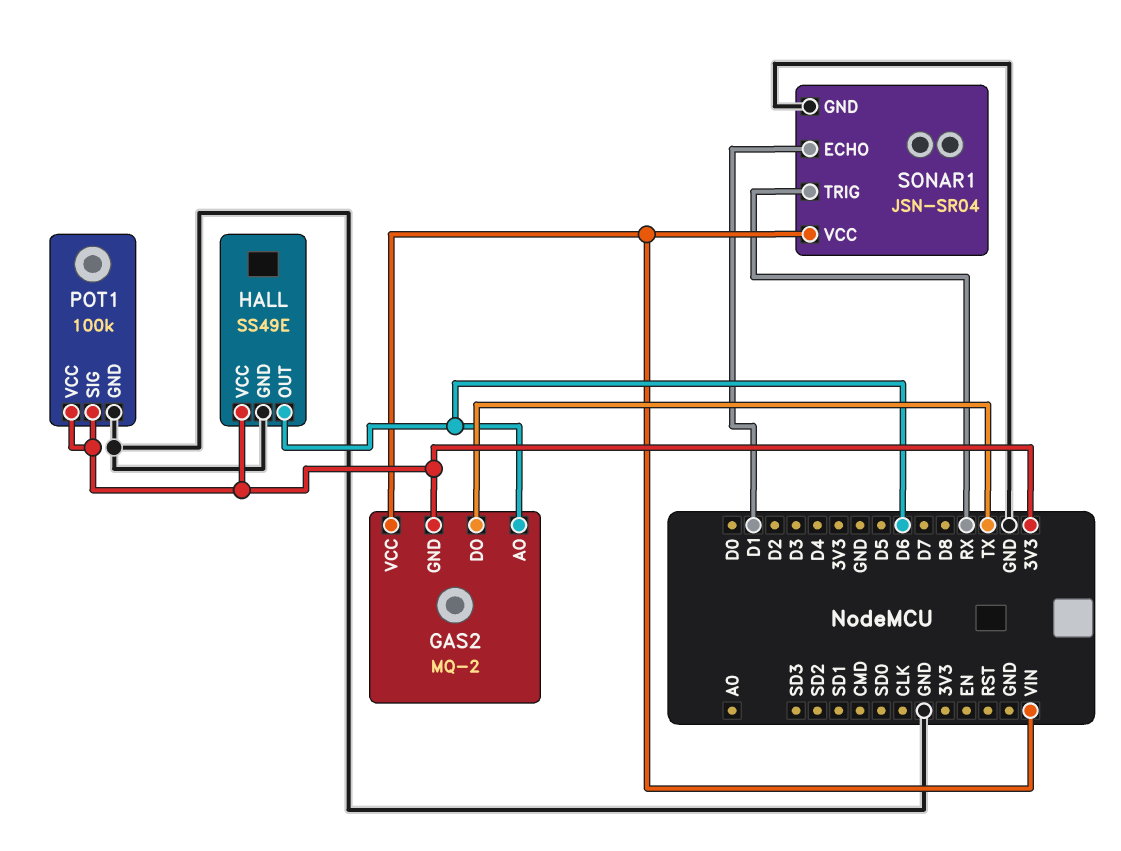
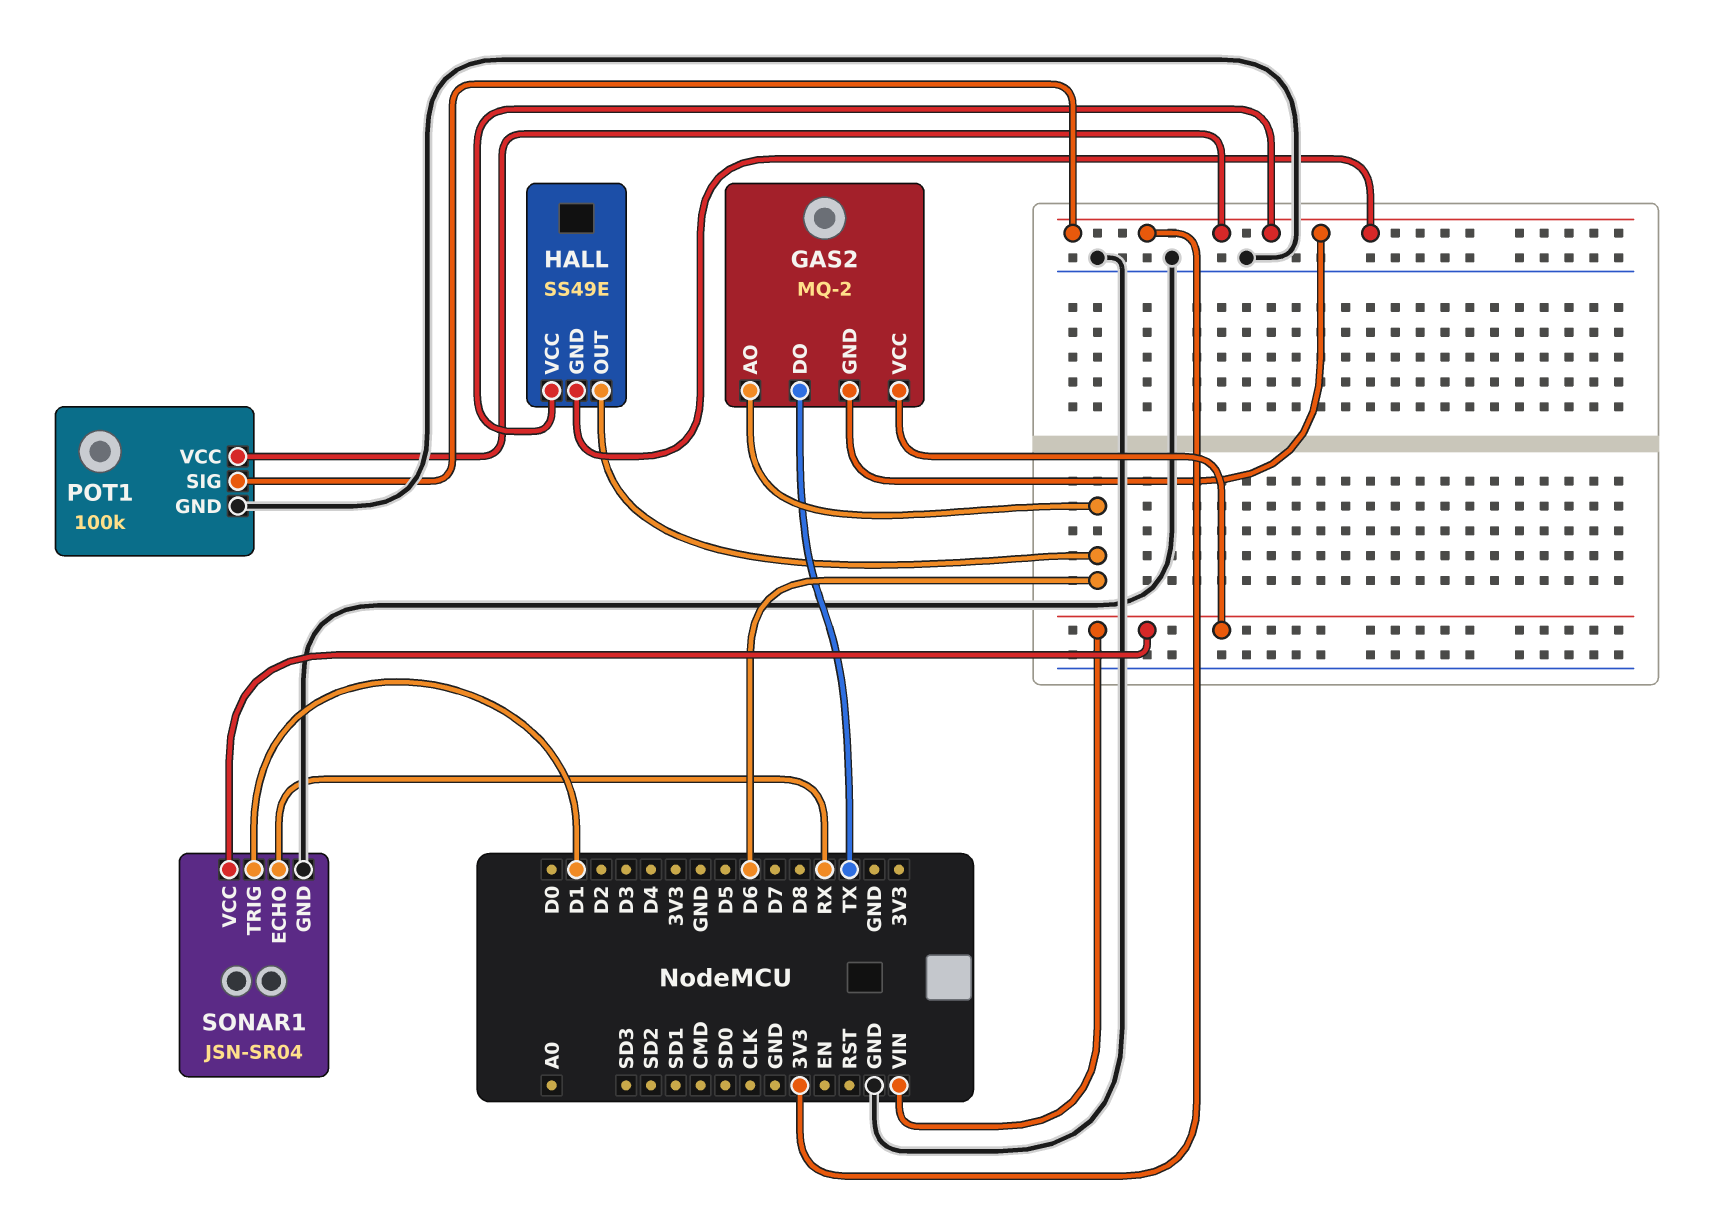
HALL pin GND: GND -> 3V3
SONAR1 pin ECHO: D1 -> RX
SONAR1 pin TRIG: RX -> D1

